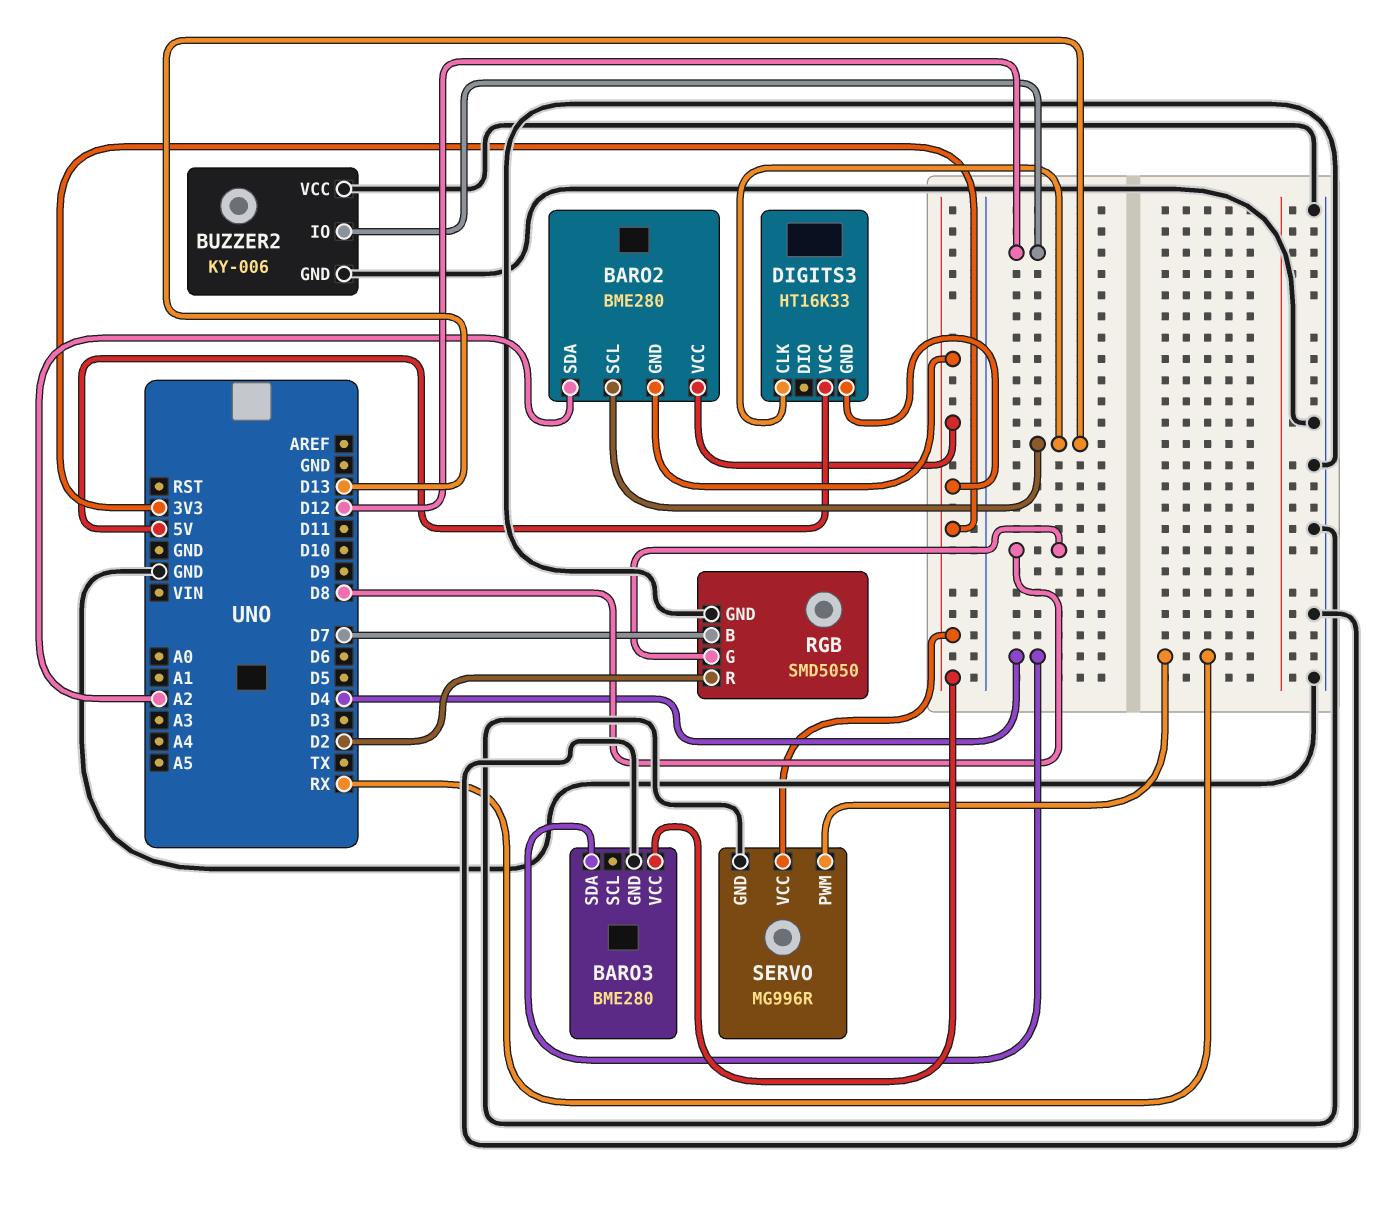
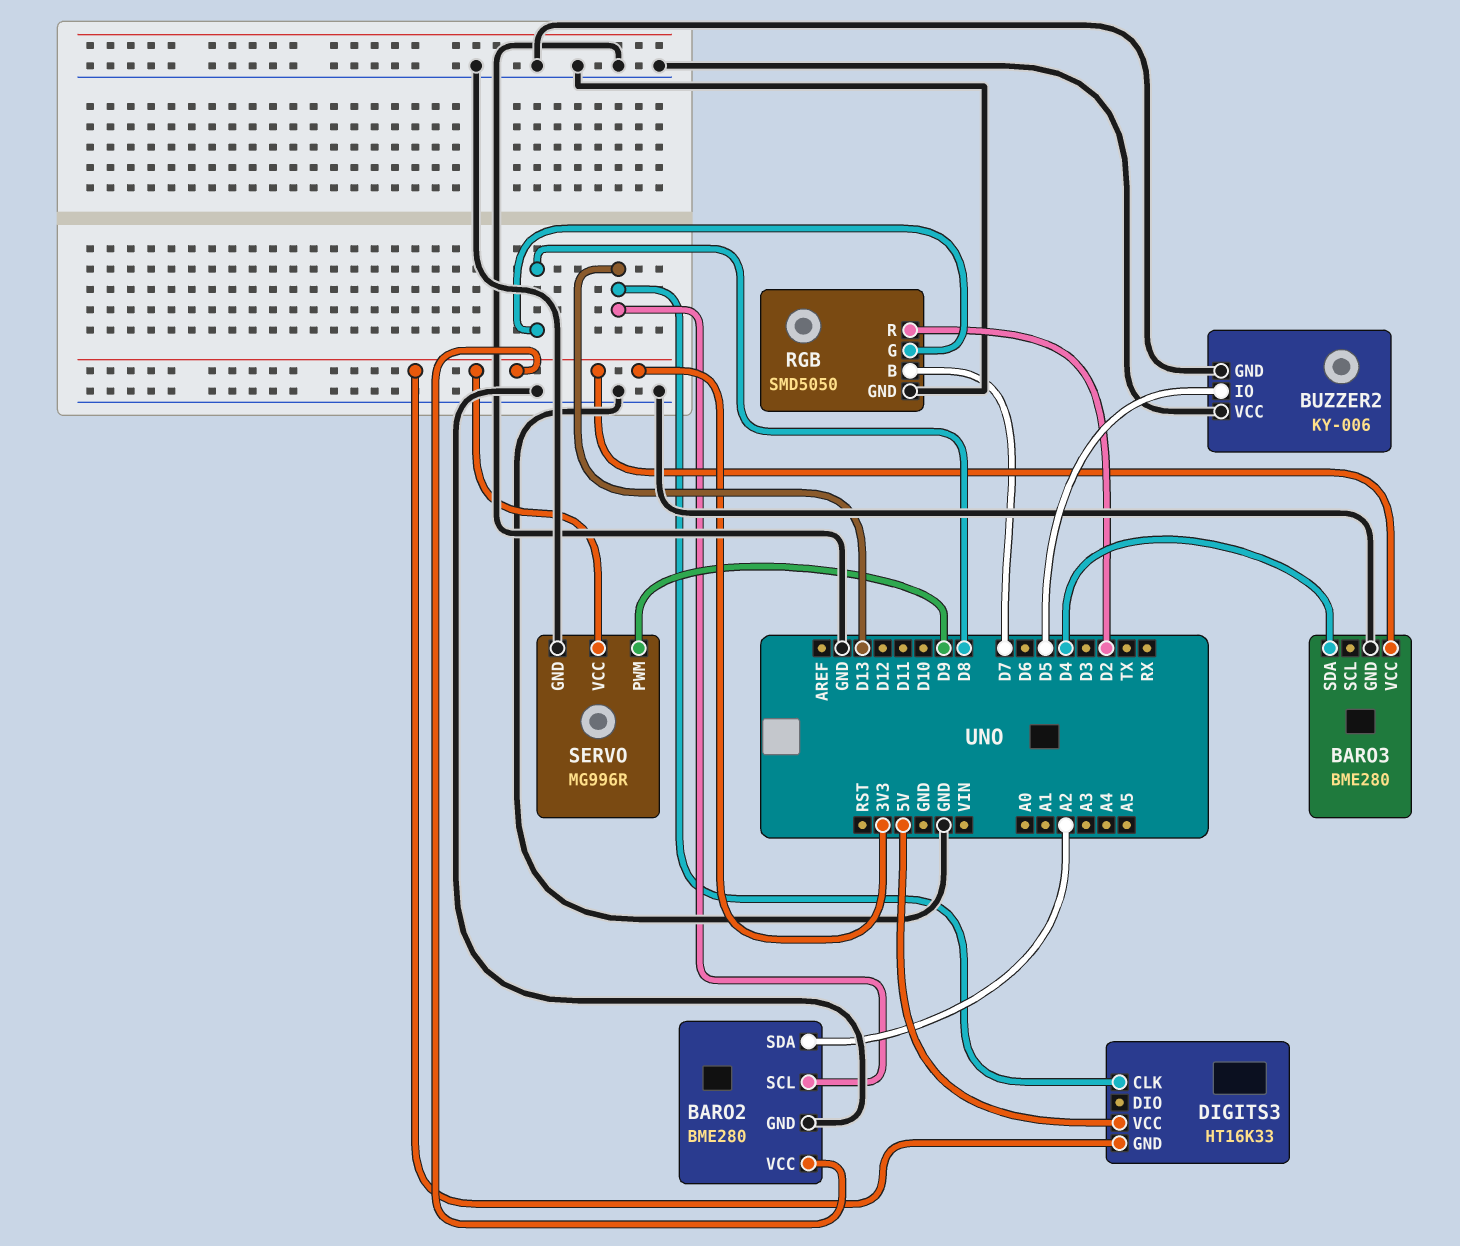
BARO2 pin GND: 3V3 -> GND
BUZZER2 pin IO: D12 -> D5
SERVO pin PWM: RX -> D9

